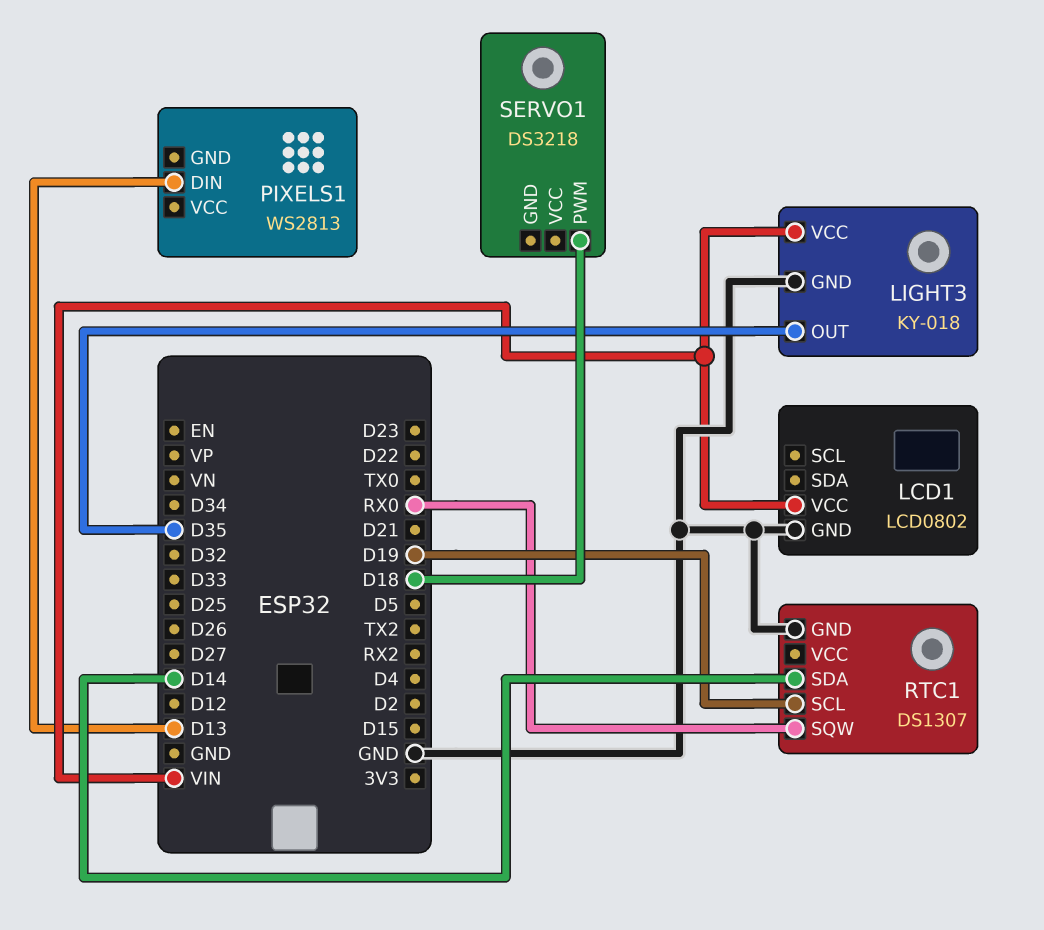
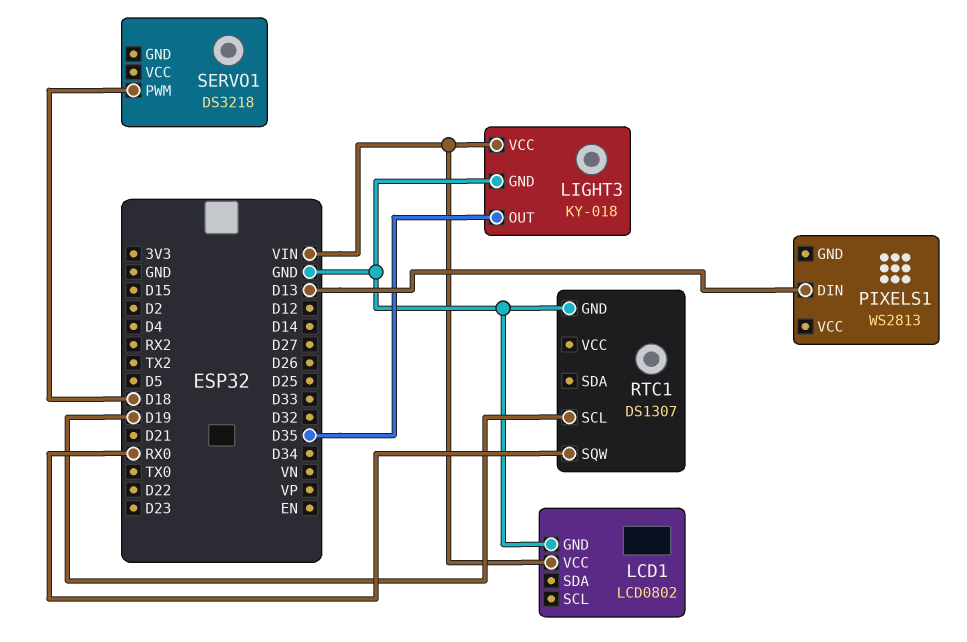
RTC1 pin SDA: D14 -> none

